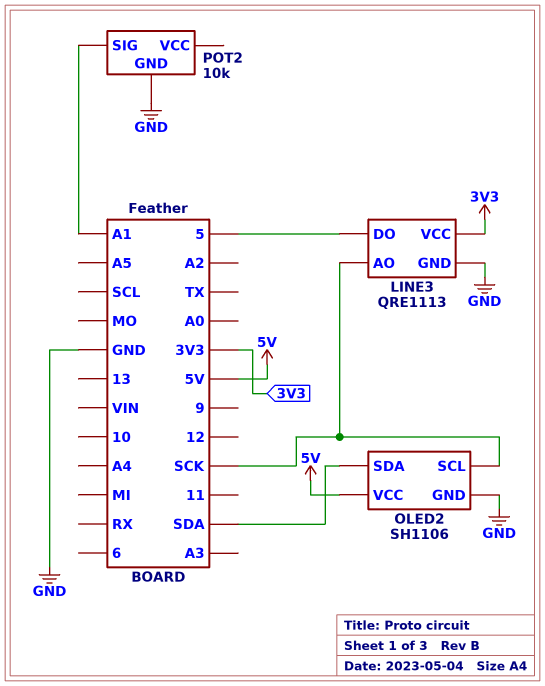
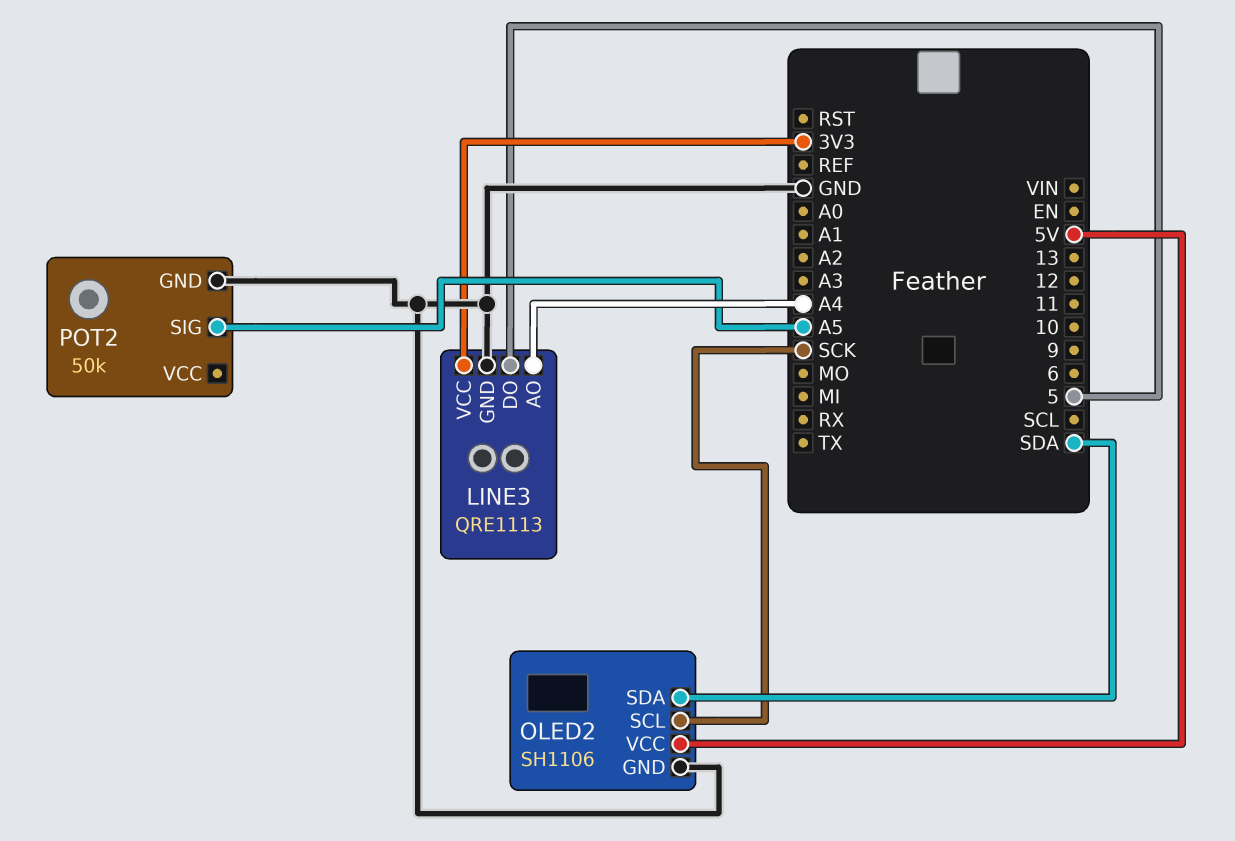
LINE3 pin AO: SCK -> A4
POT2: 10k -> 50k
POT2 pin SIG: A1 -> A5

